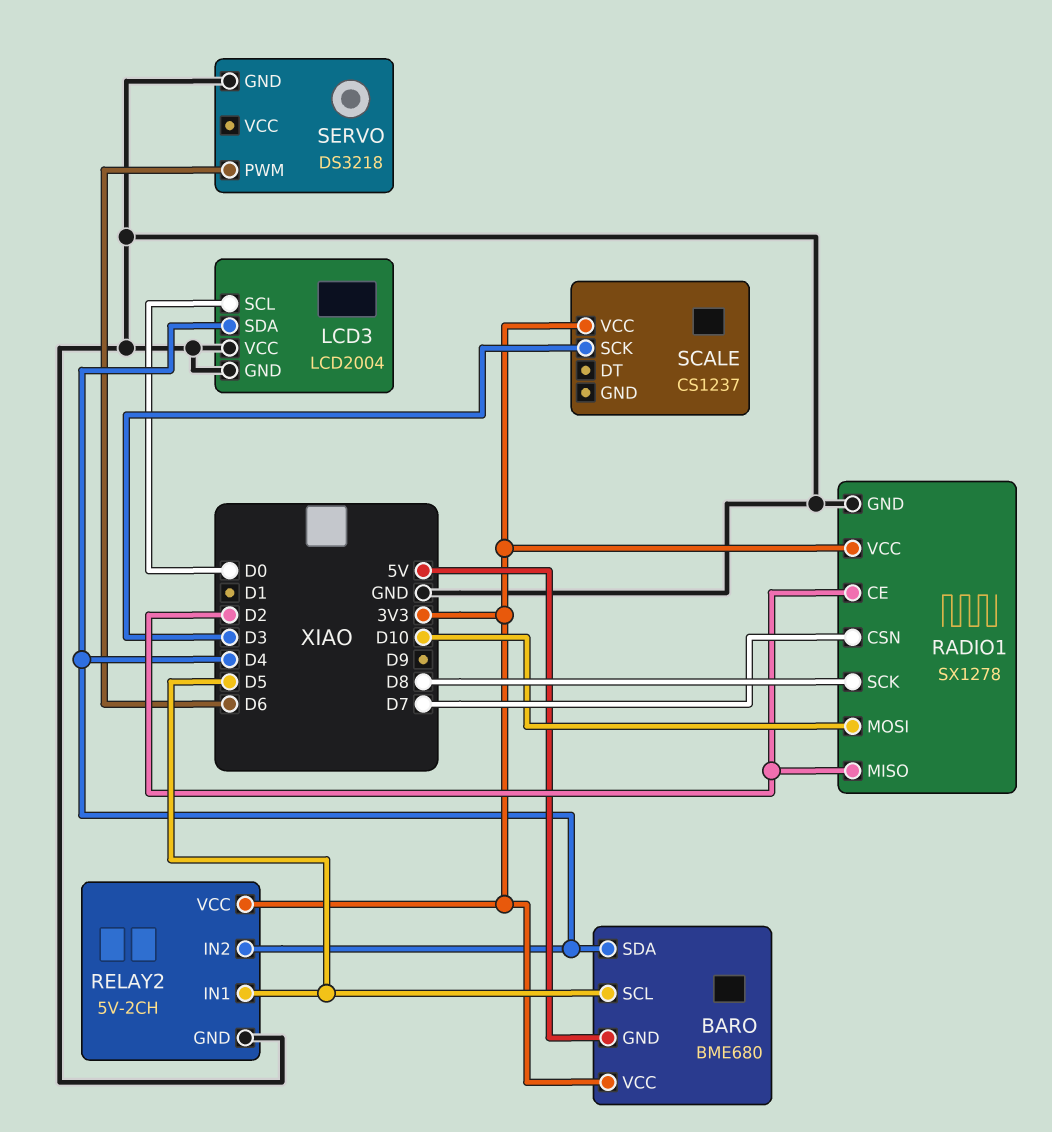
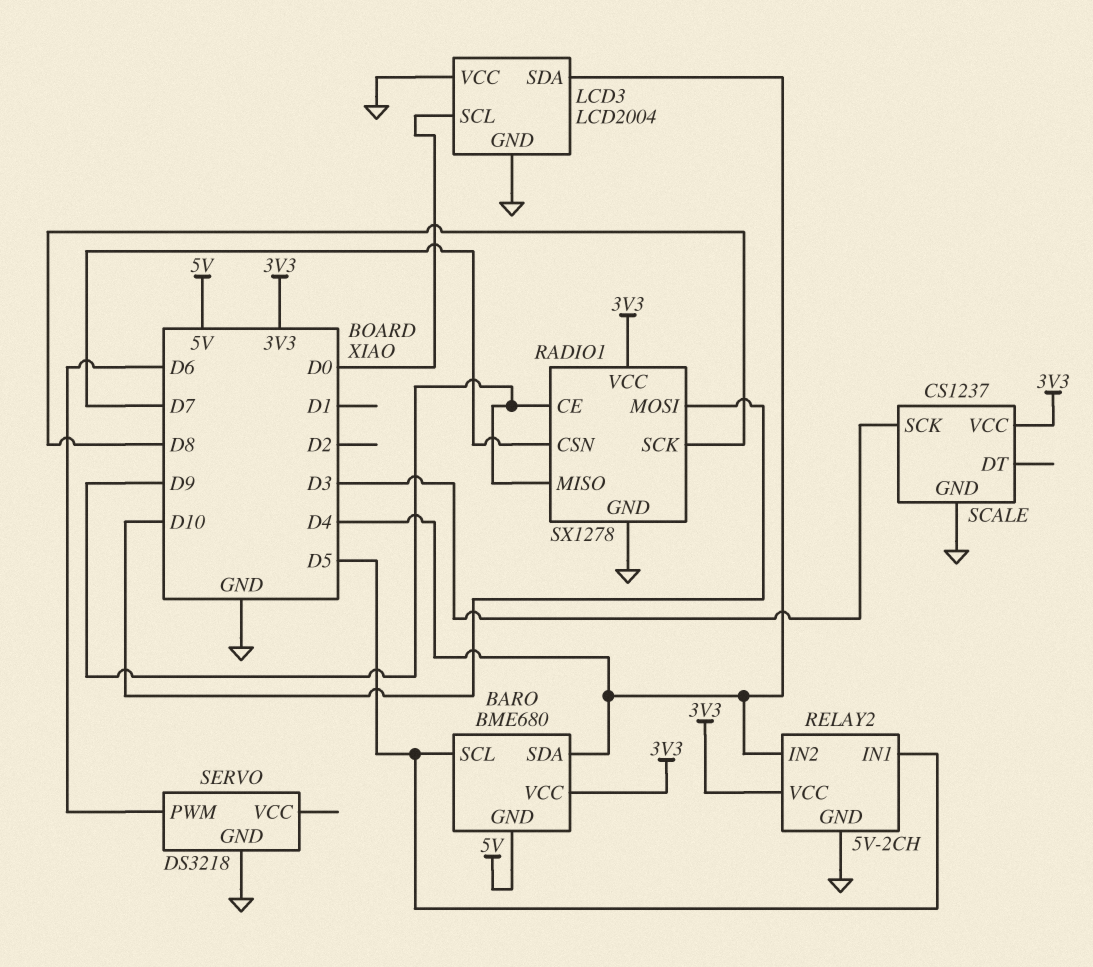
RADIO1 pin CE: D2 -> D9
RADIO1 pin MISO: D2 -> D9
SCALE pin GND: none -> GND

